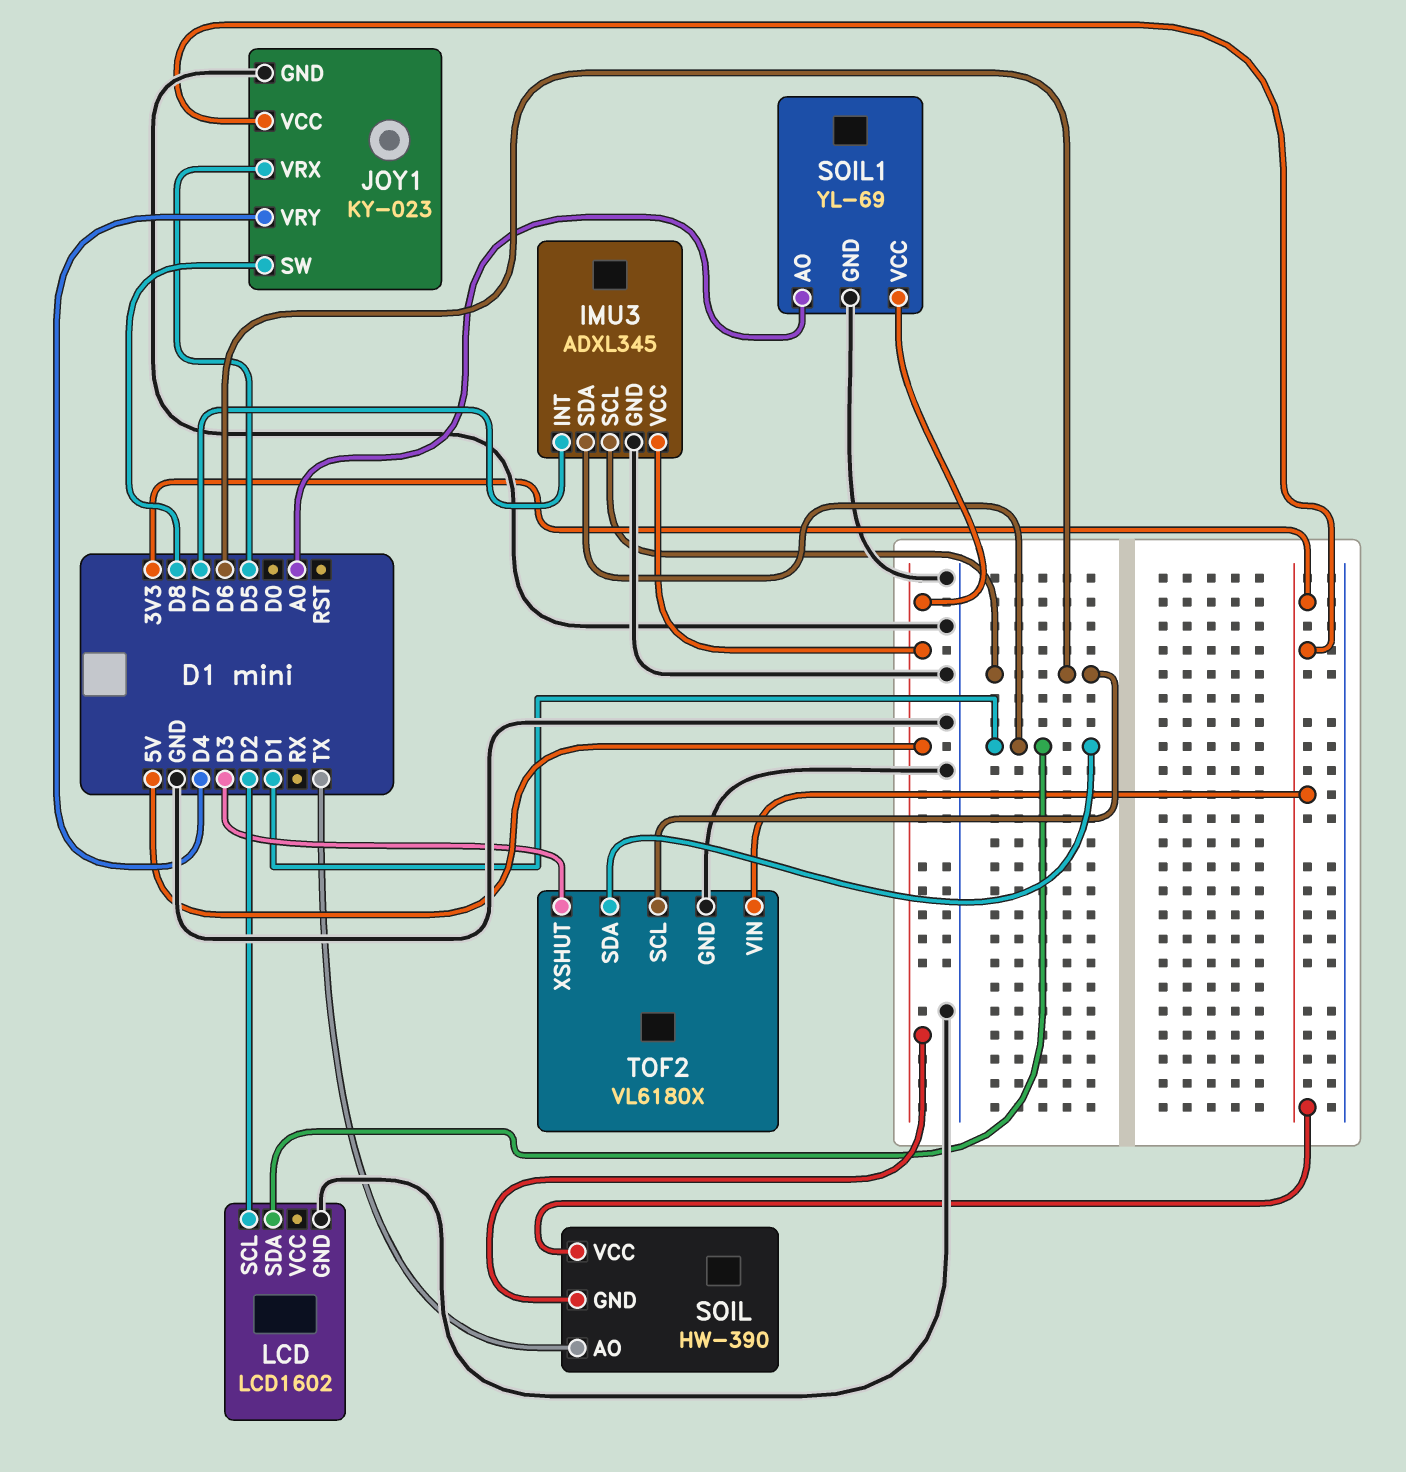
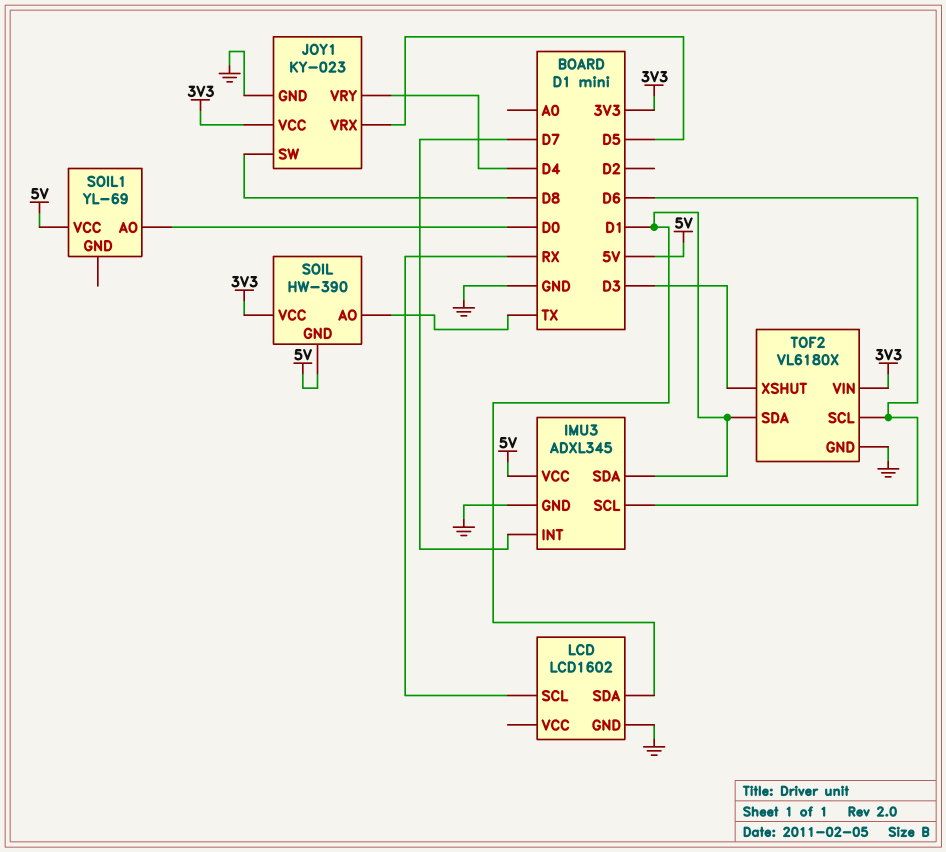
LCD pin SCL: D2 -> RX
SOIL1 pin AO: A0 -> D0
SOIL1 pin GND: GND -> none

